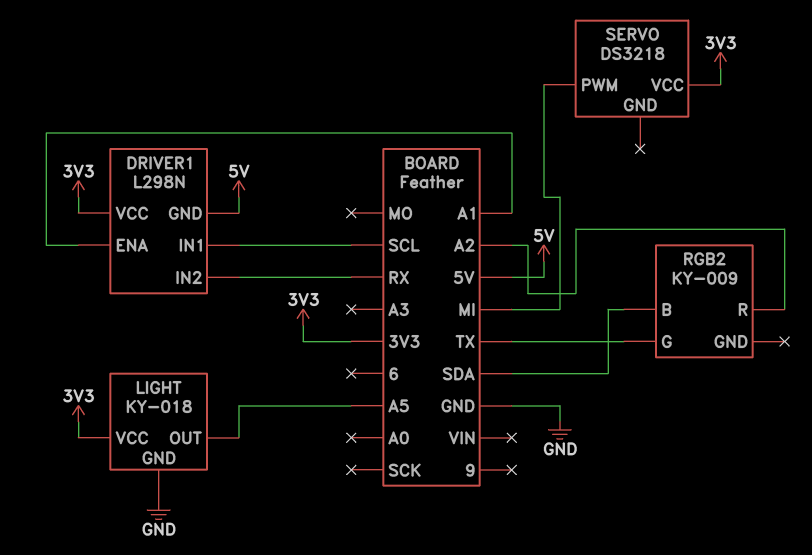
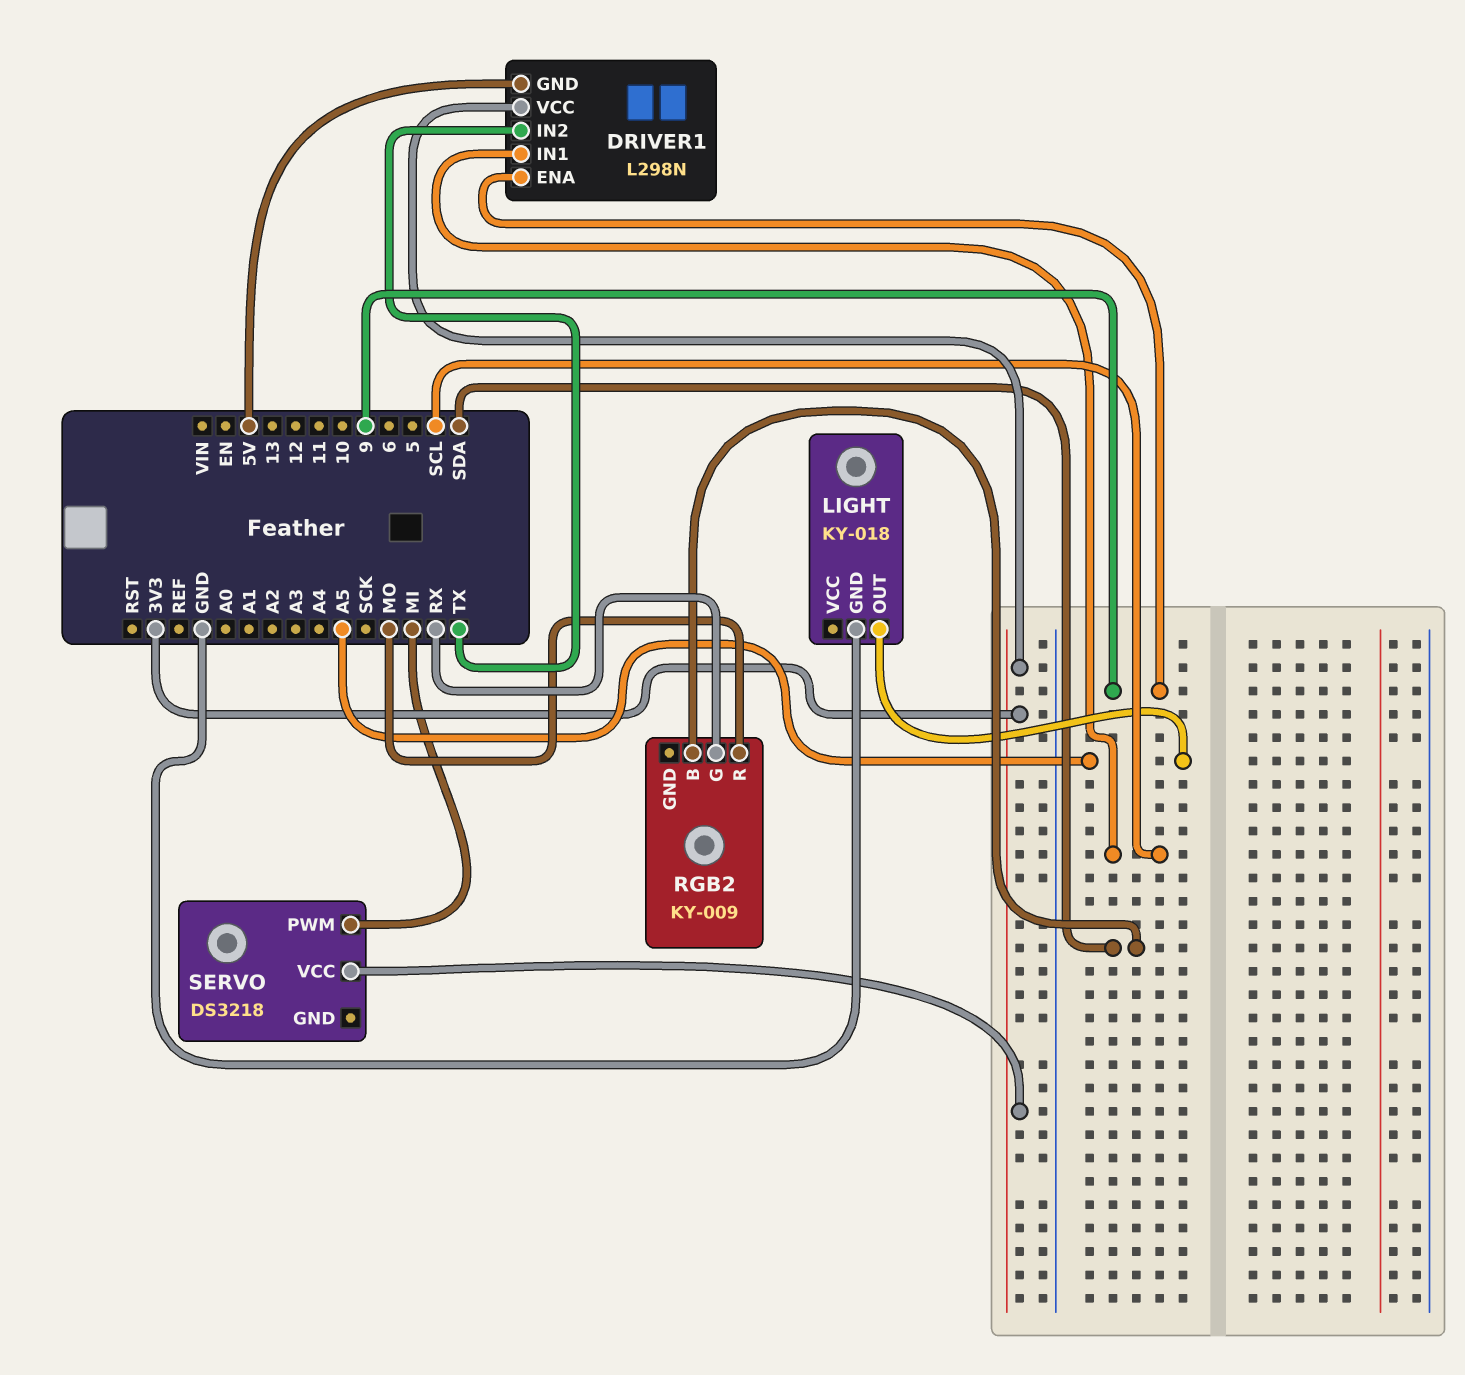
DRIVER1 pin ENA: A1 -> 9
DRIVER1 pin IN2: RX -> TX
LIGHT pin VCC: 3V3 -> none
RGB2 pin G: TX -> RX
RGB2 pin R: A2 -> MO

